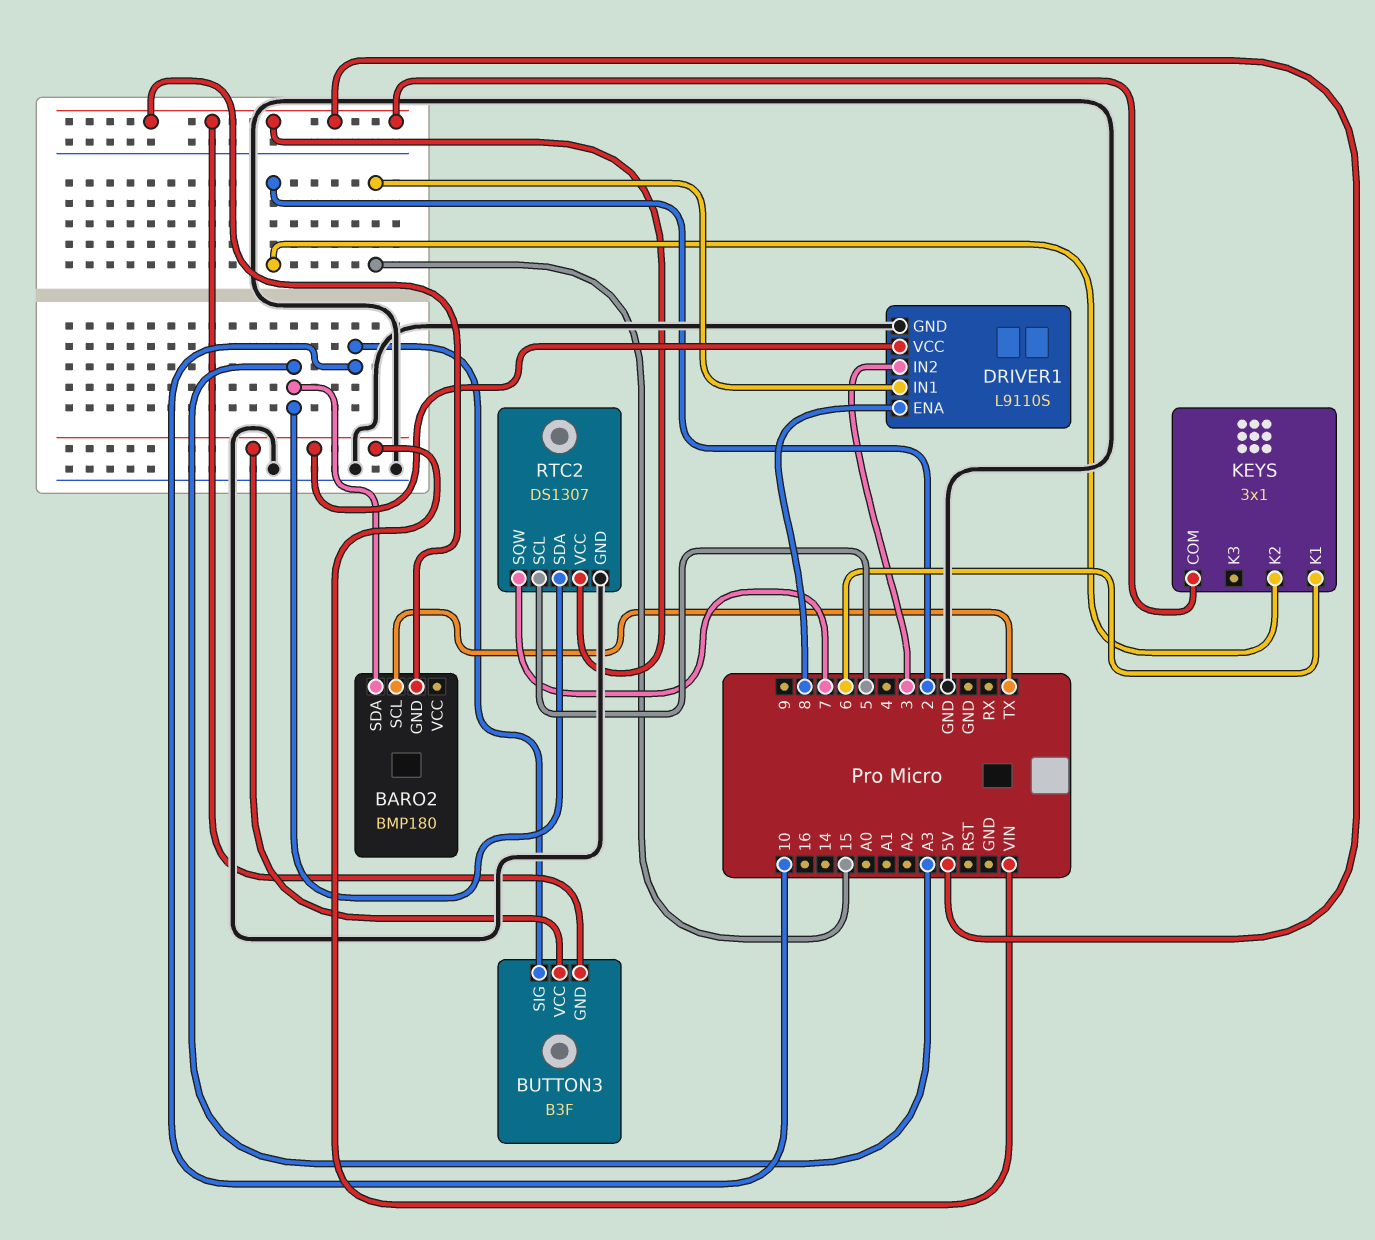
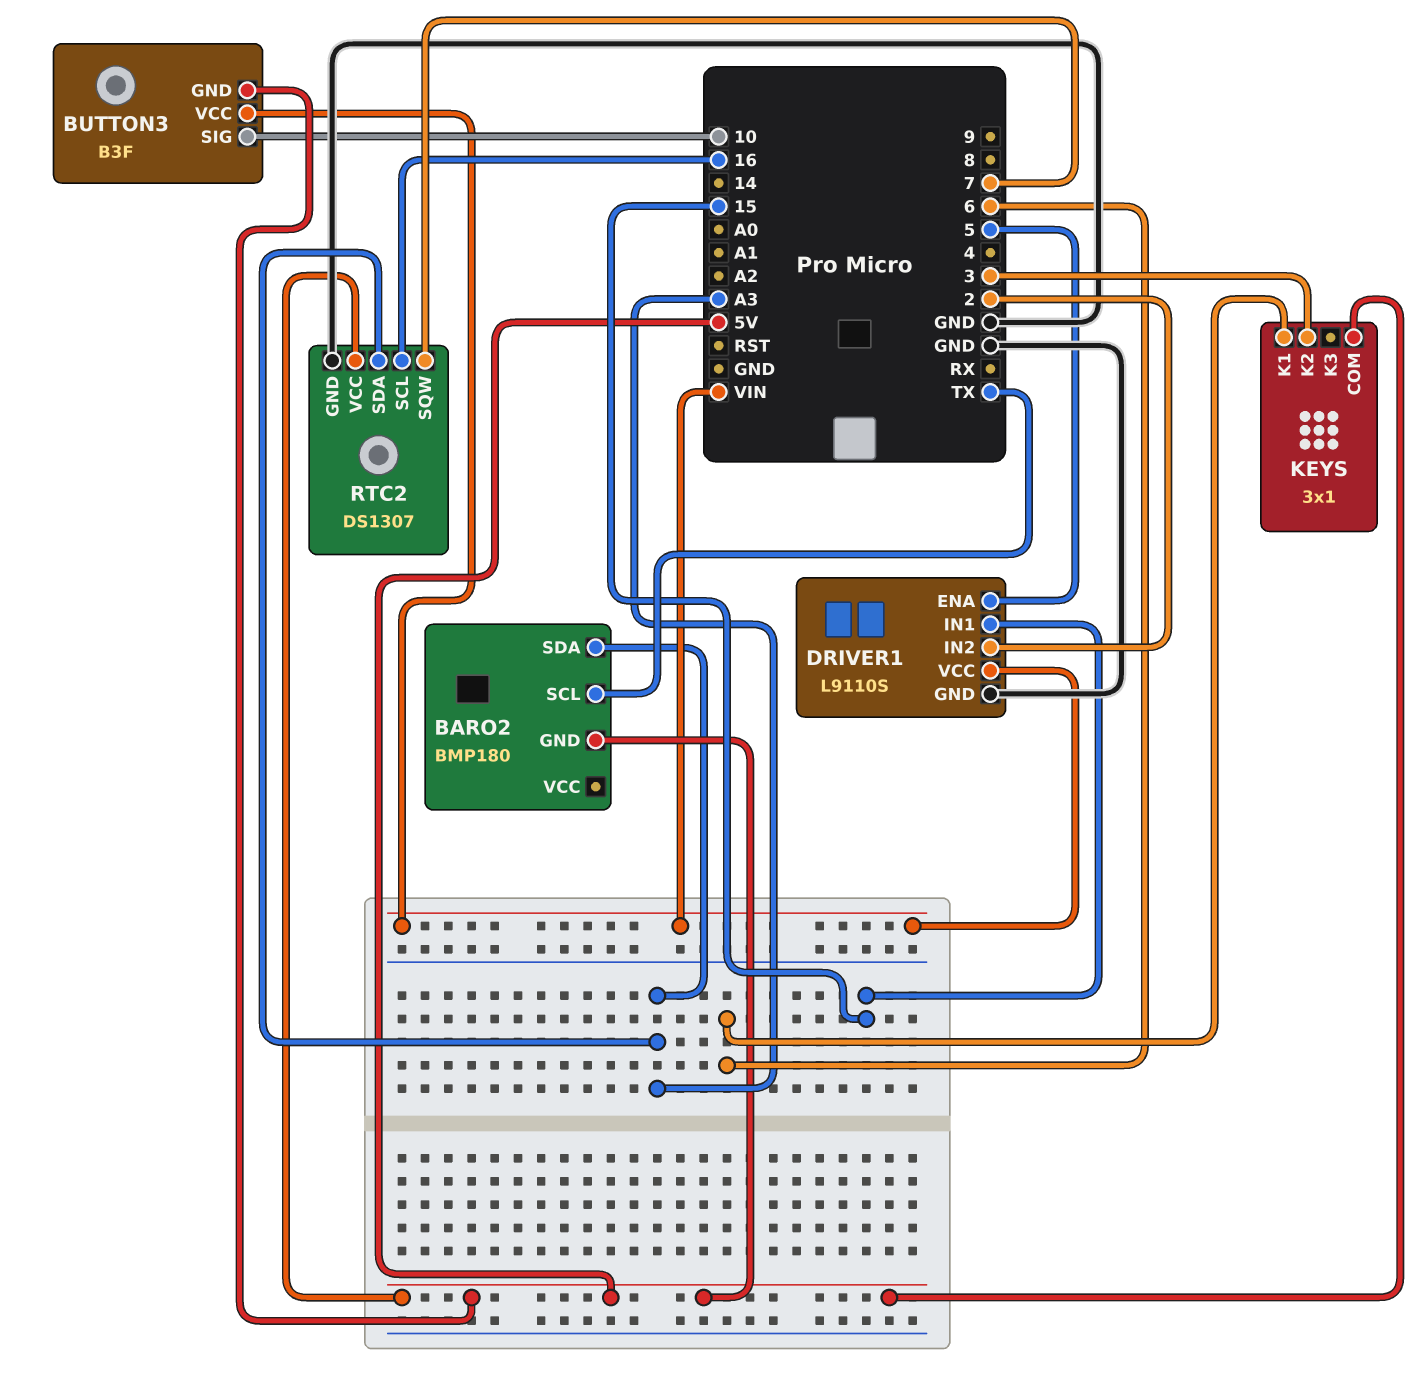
DRIVER1 pin ENA: 8 -> 5
DRIVER1 pin IN2: 3 -> 2
KEYS pin K2: 2 -> 3
RTC2 pin SCL: 5 -> 16

